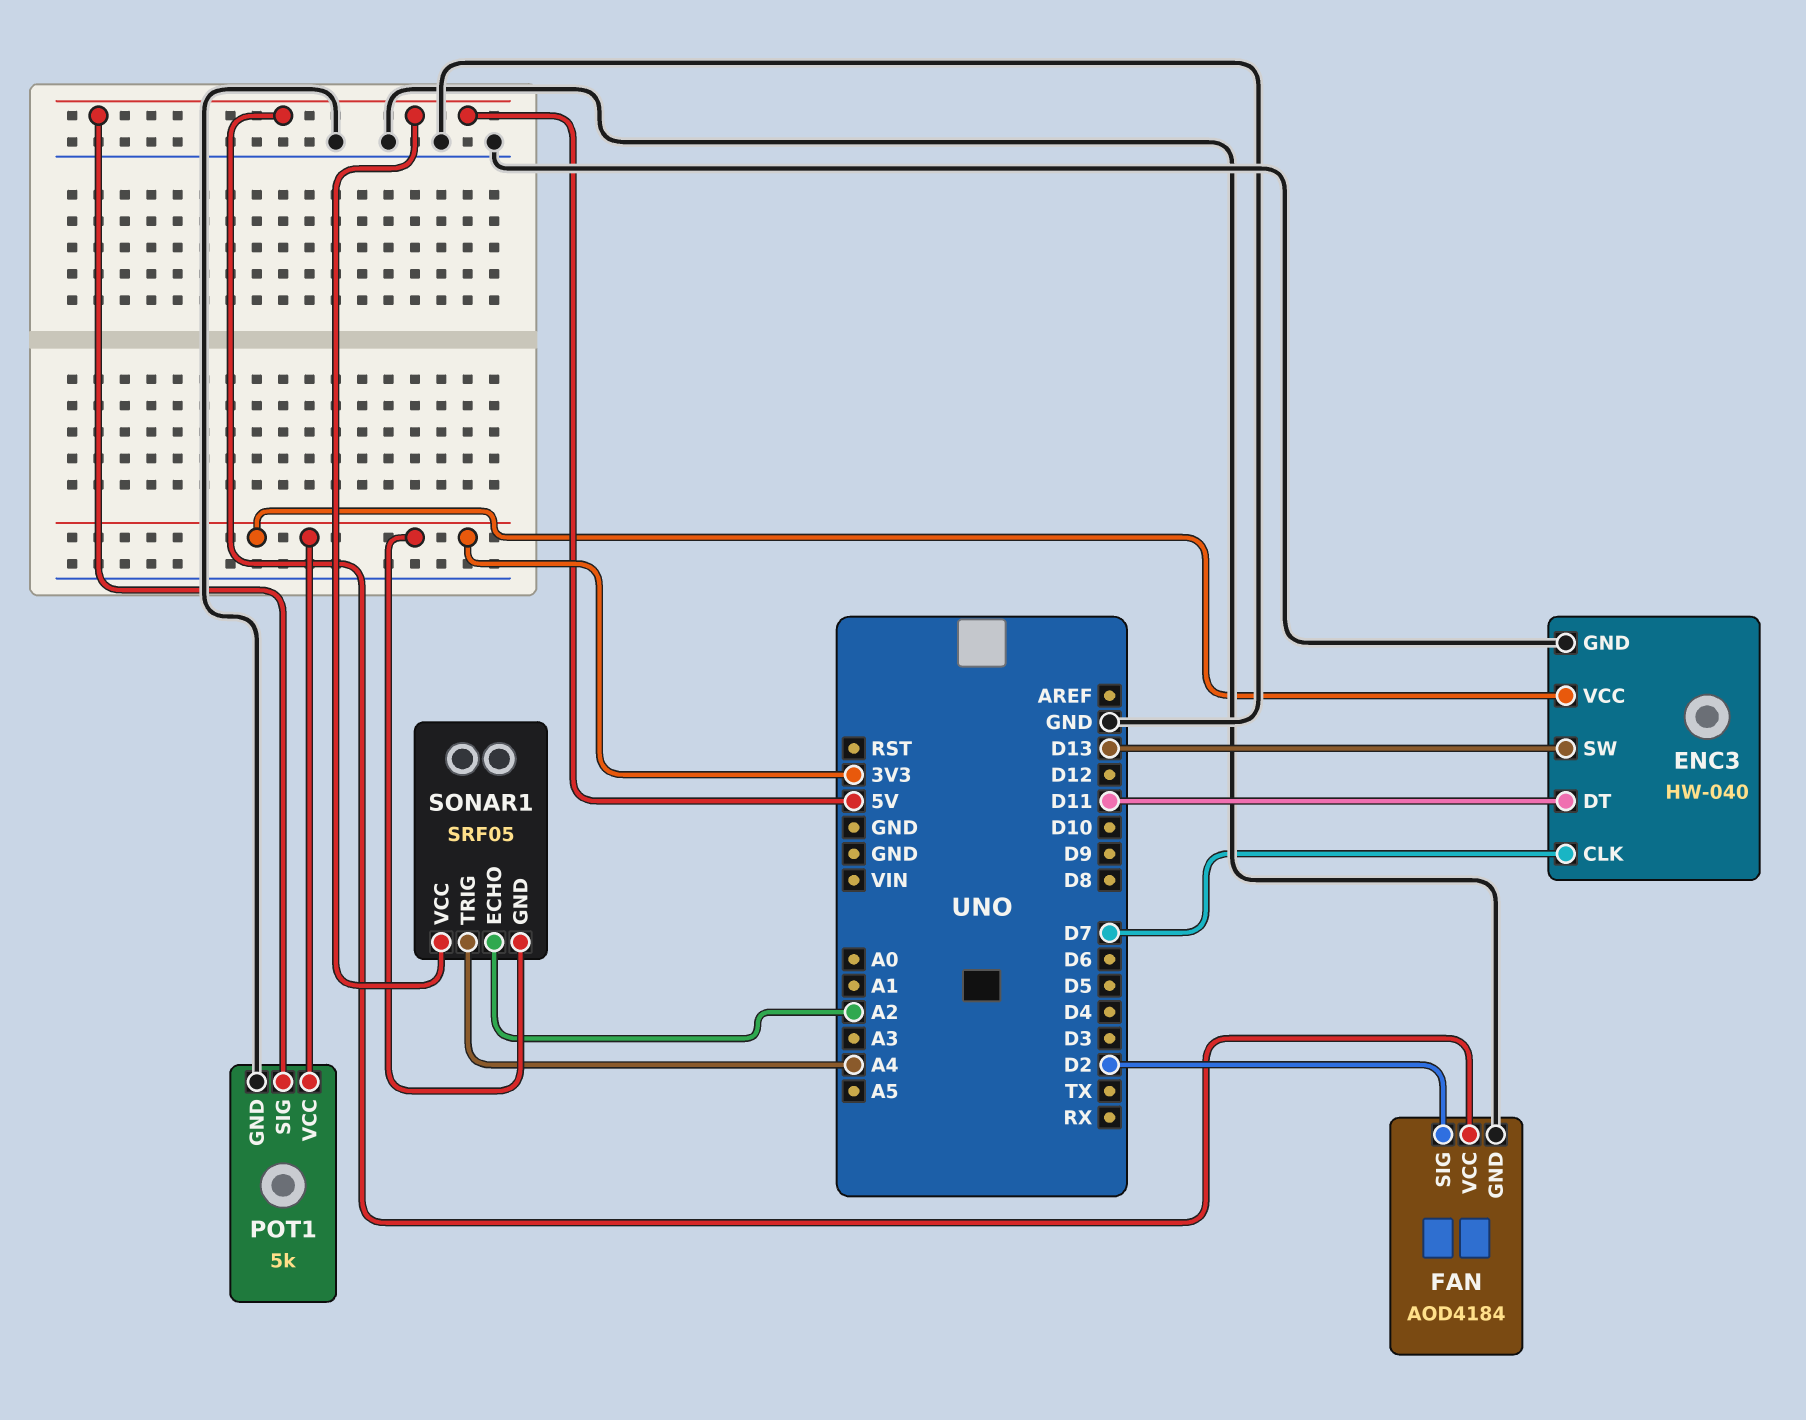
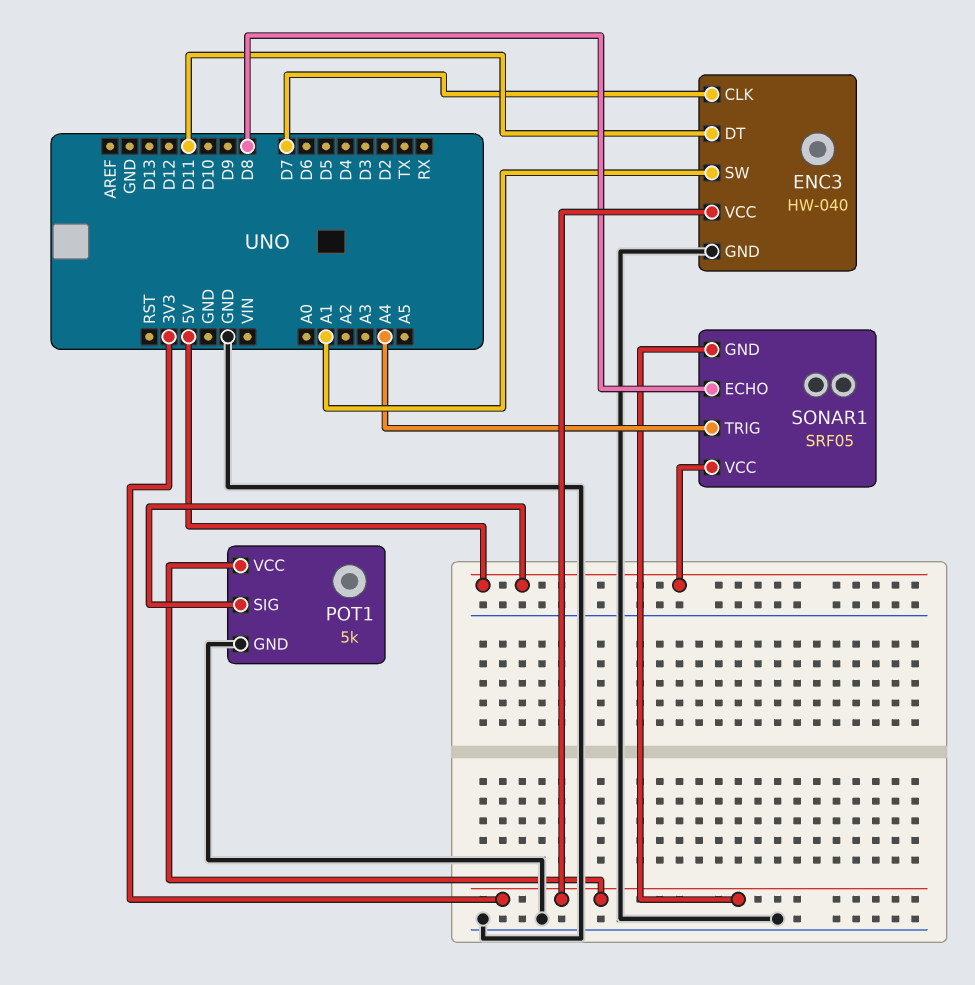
ENC3 pin SW: D13 -> A1
FAN: AOD4184 -> none
FAN pin GND: GND -> none
FAN pin SIG: D2 -> none
FAN pin VCC: 5V -> none
SONAR1 pin ECHO: A2 -> D8

